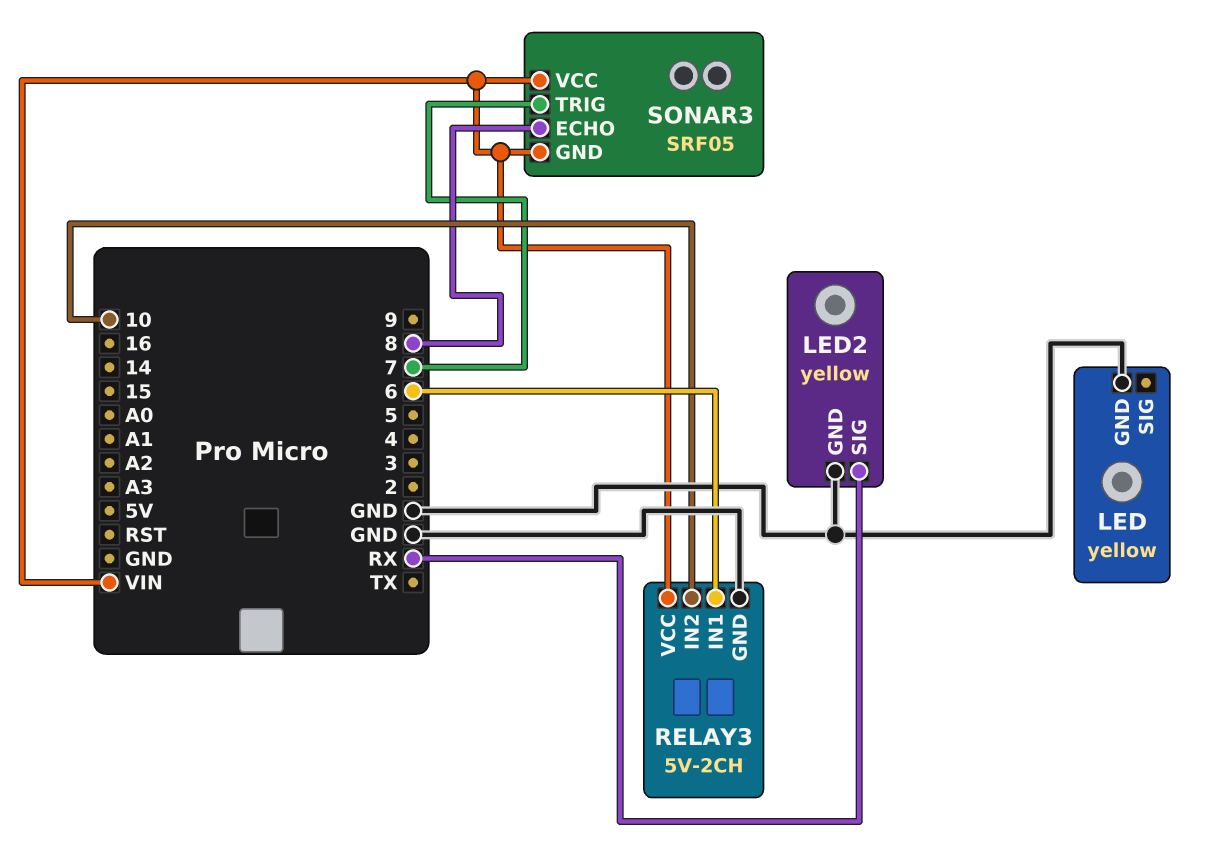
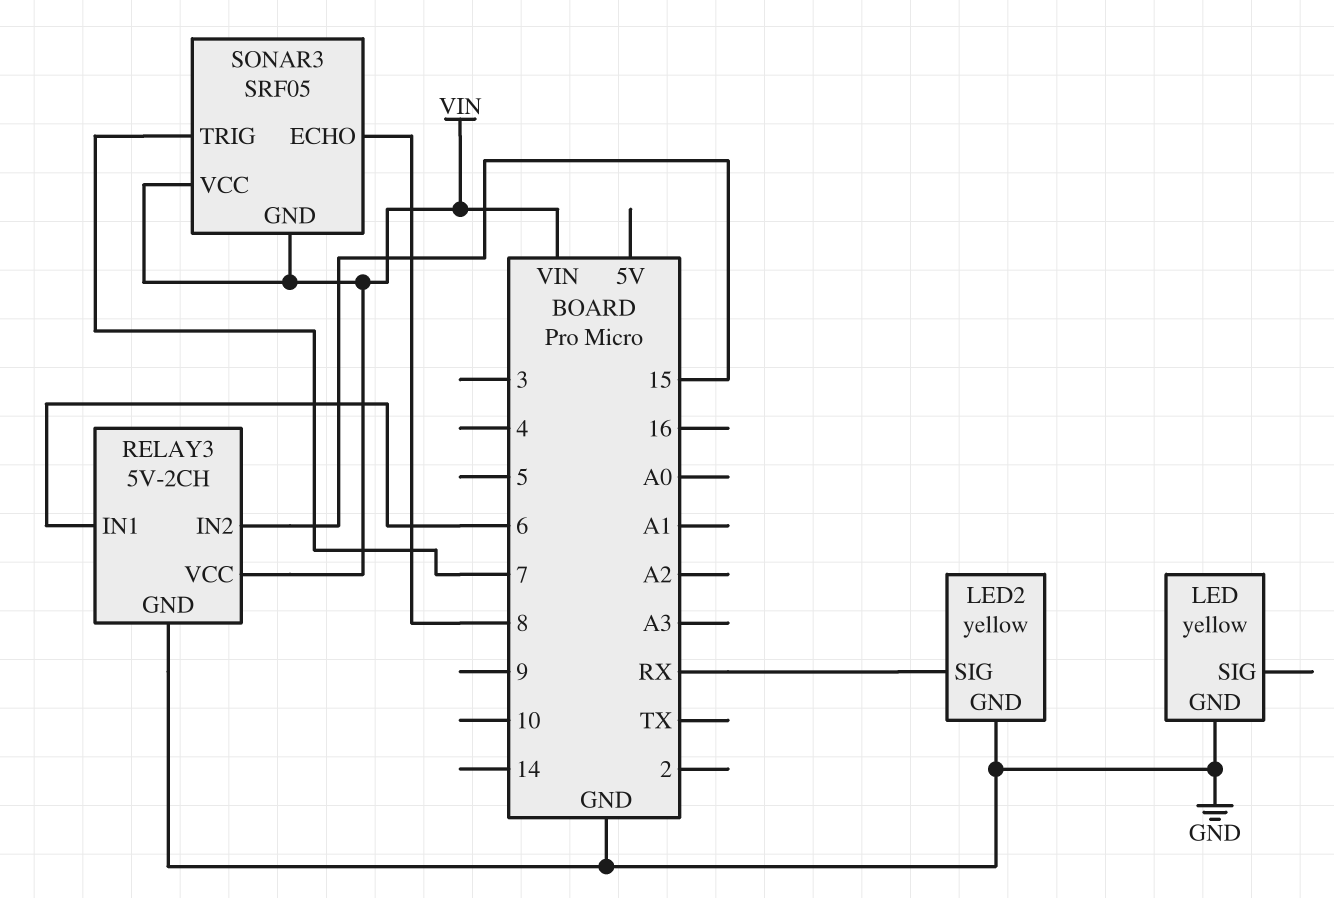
RELAY3 pin IN2: 10 -> 15

